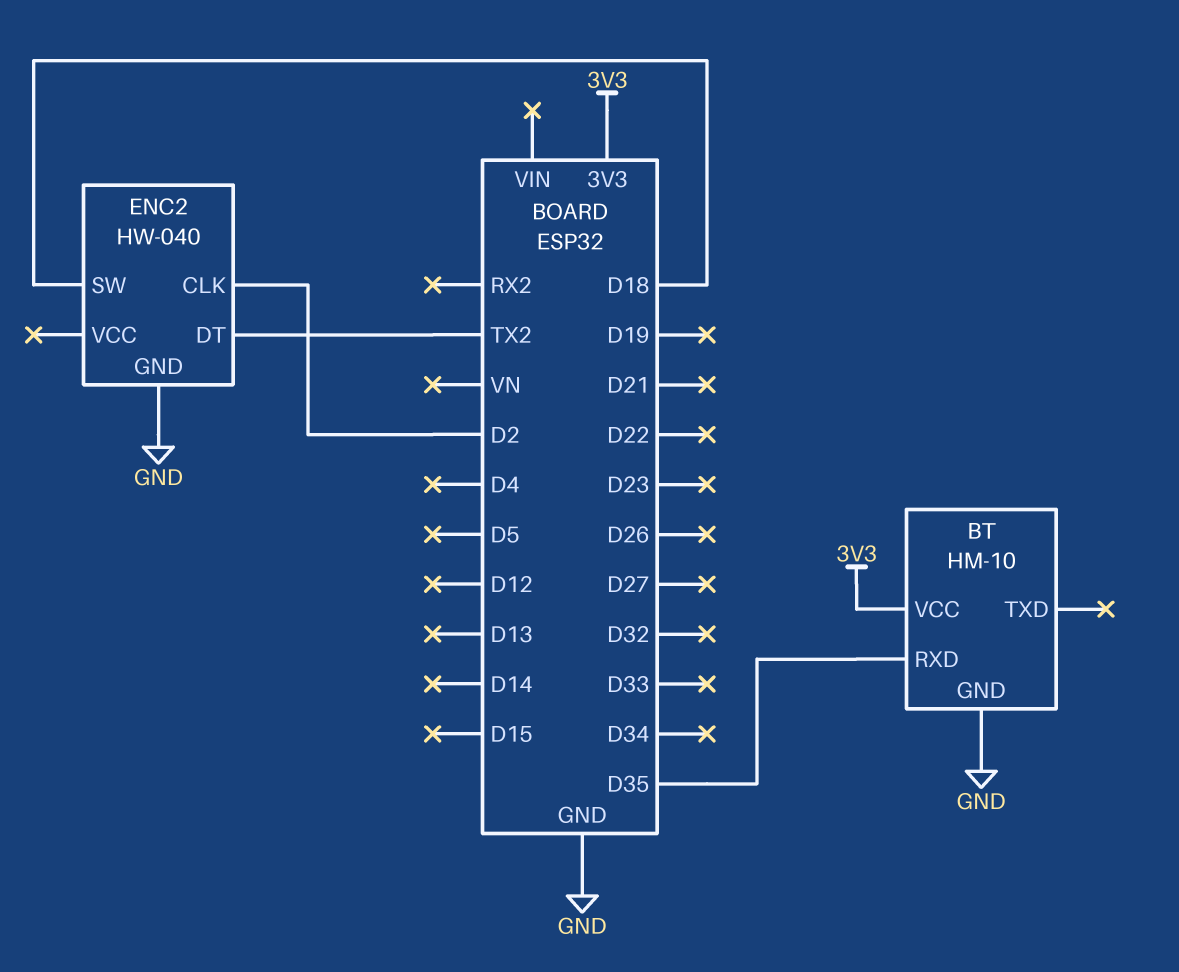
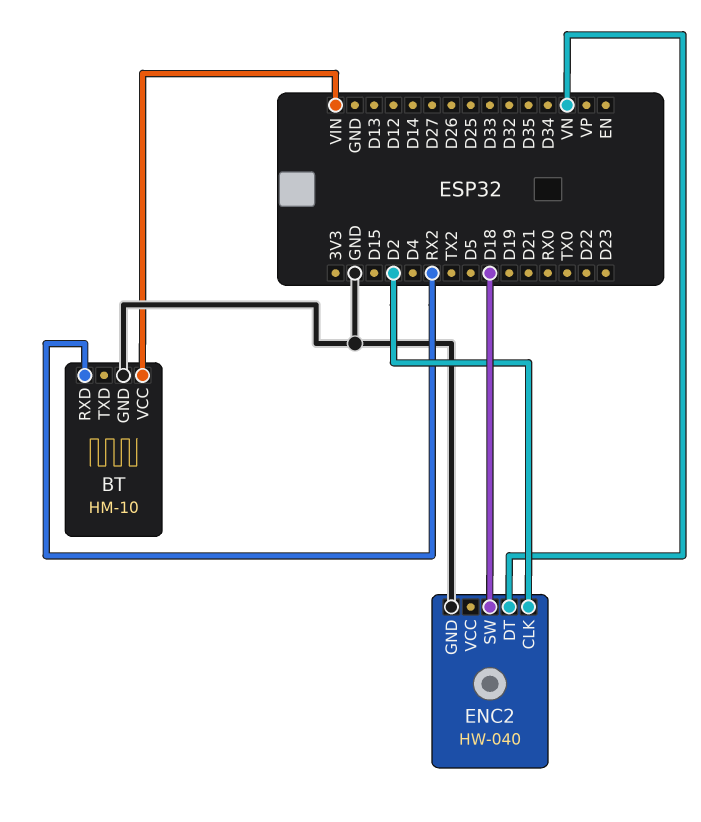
BT pin RXD: D35 -> RX2
BT pin VCC: 3V3 -> VIN
ENC2 pin DT: TX2 -> VN

